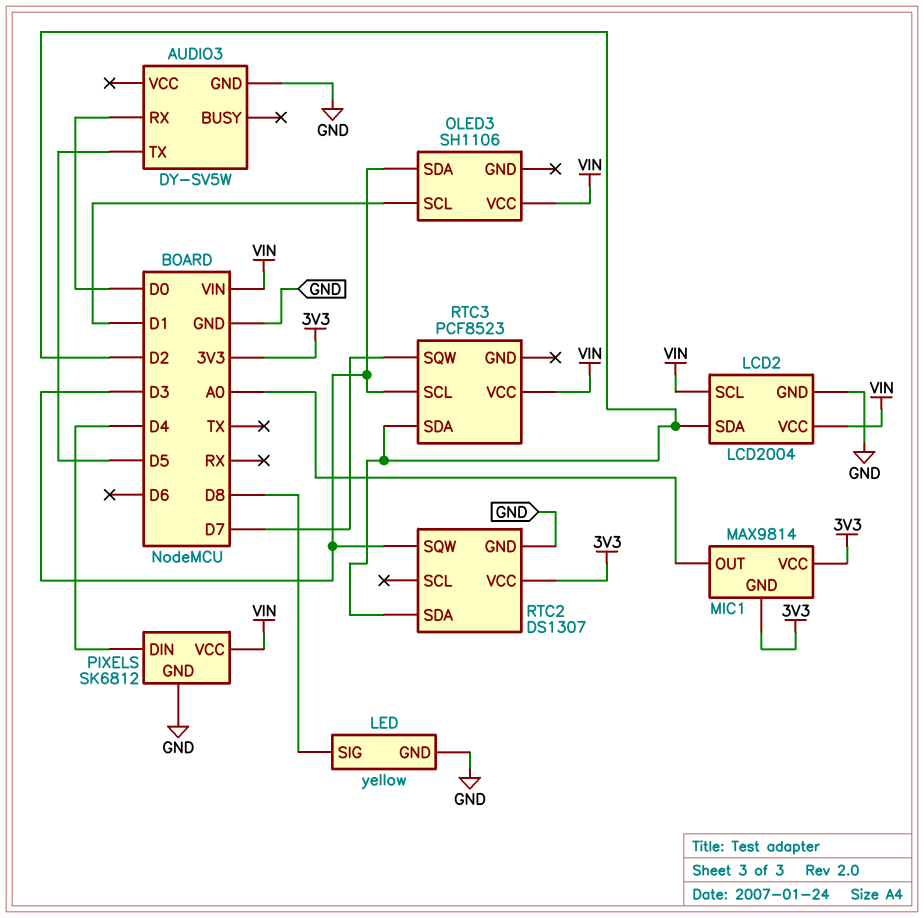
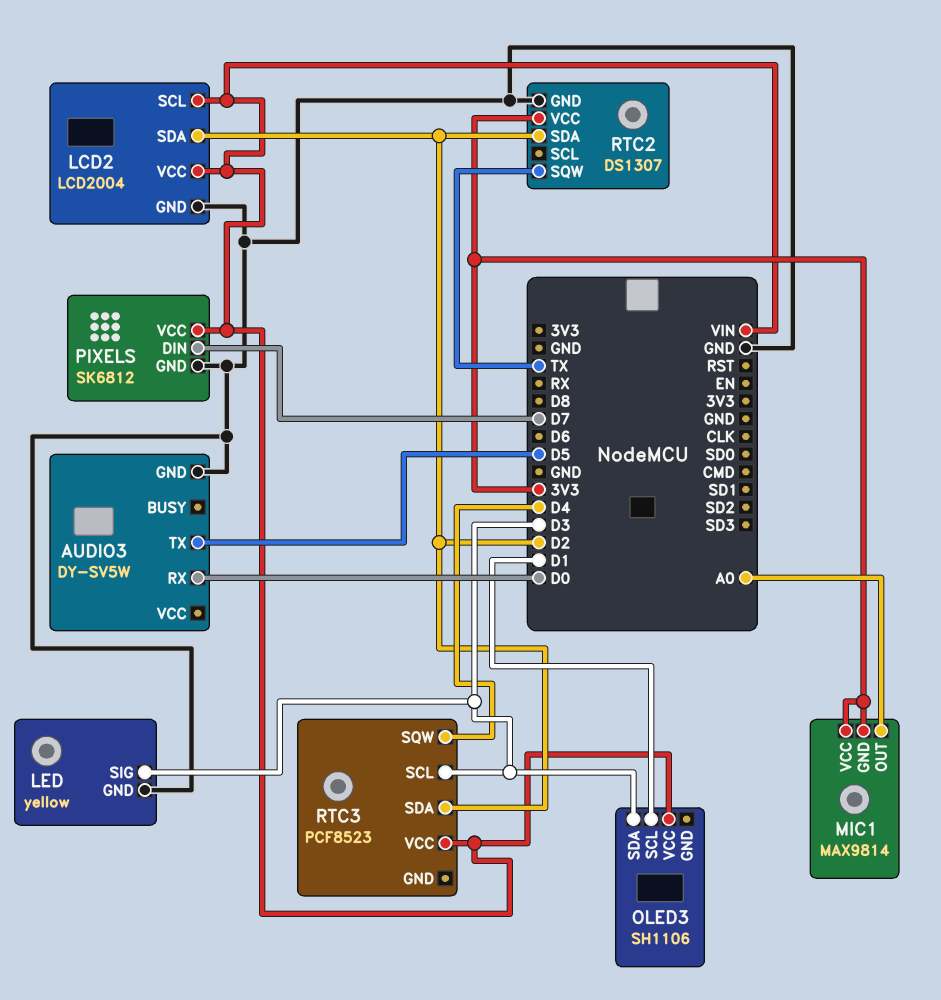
LED pin SIG: D8 -> D3
PIXELS pin DIN: D4 -> D7
RTC2 pin SQW: D3 -> TX
RTC3 pin SQW: D7 -> D4

